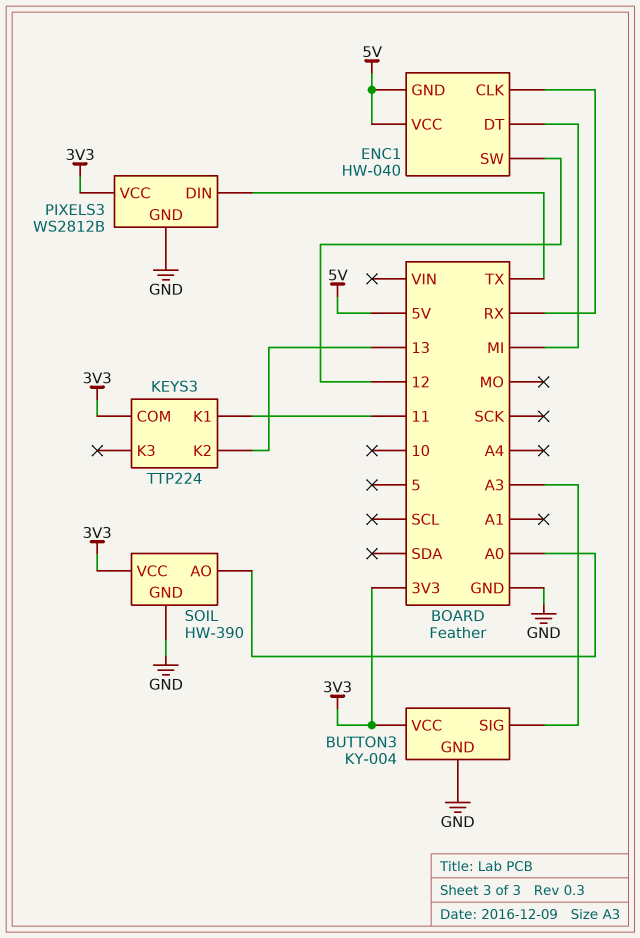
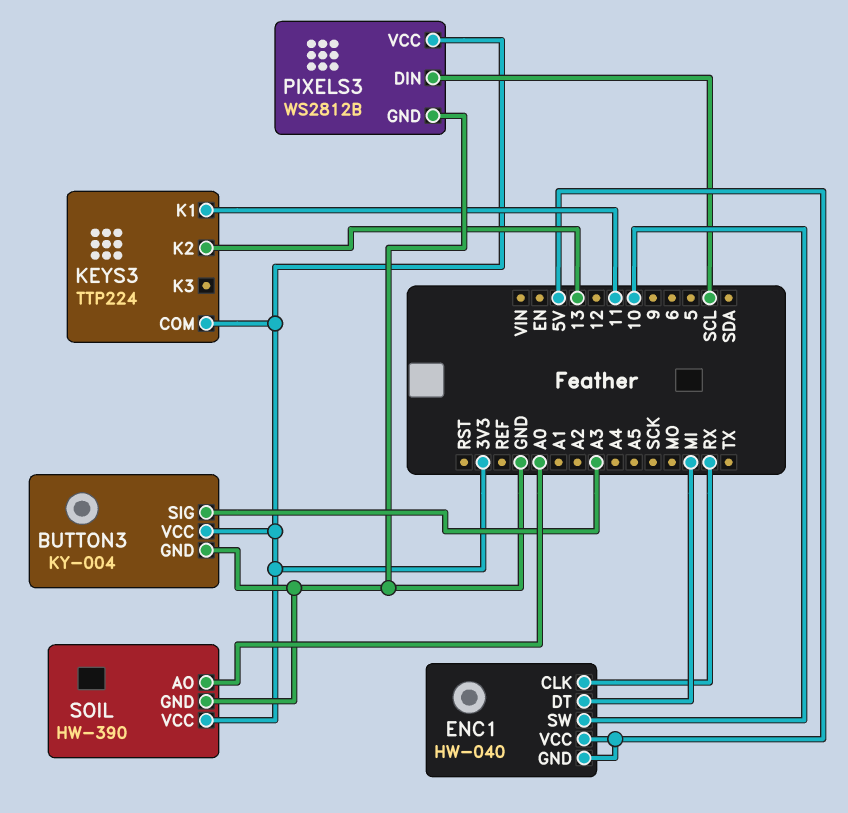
ENC1 pin SW: 12 -> 10
PIXELS3 pin DIN: TX -> SCL

